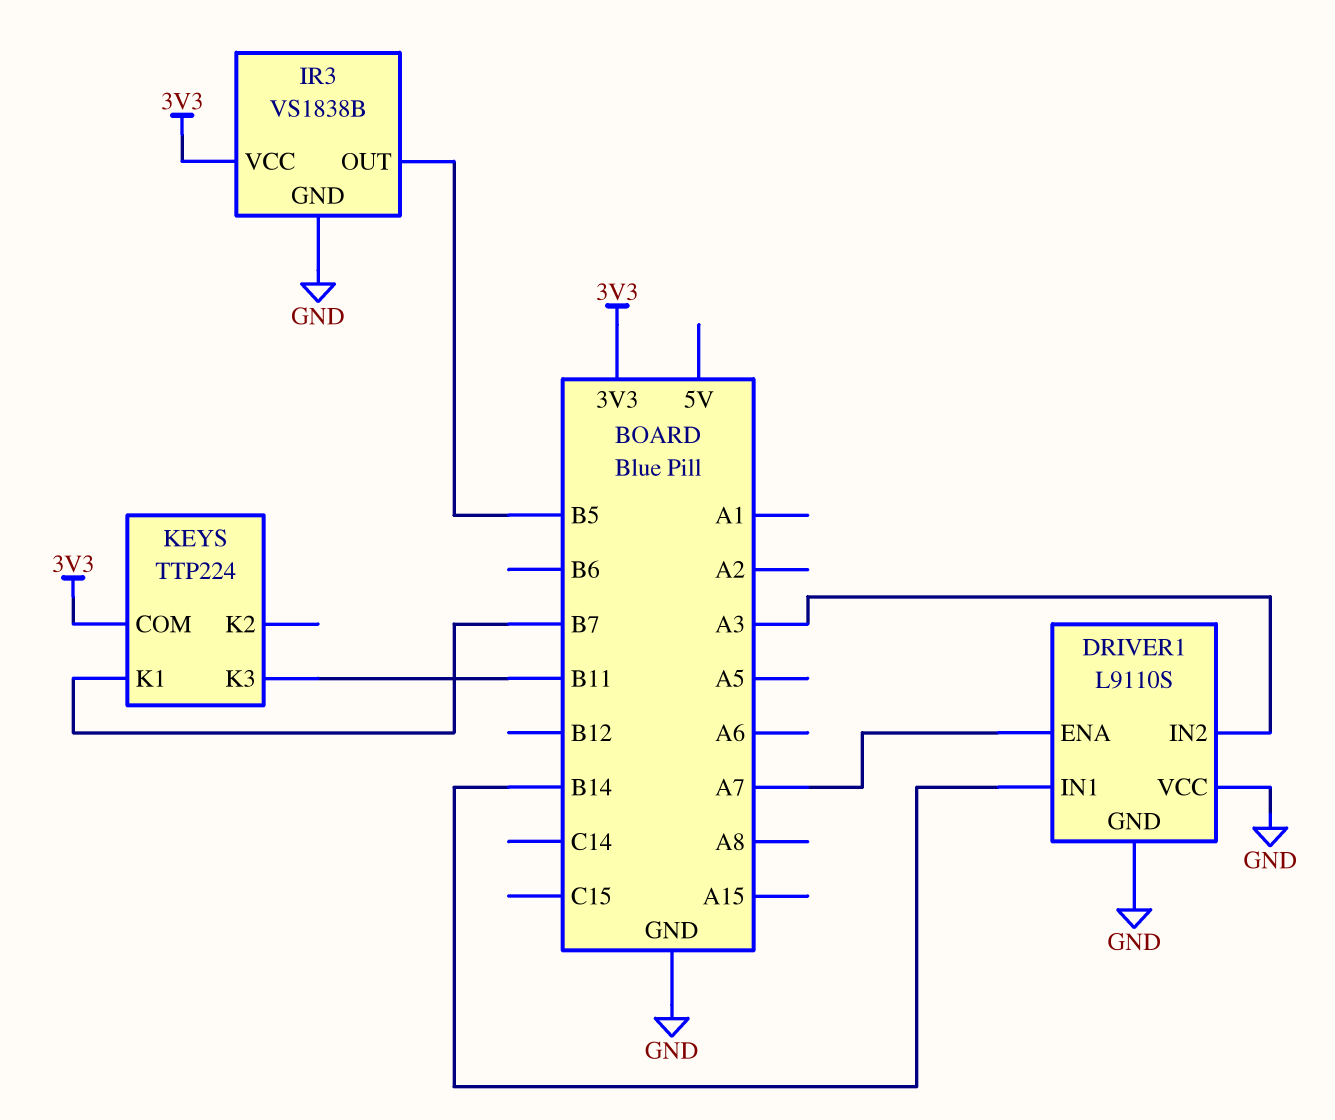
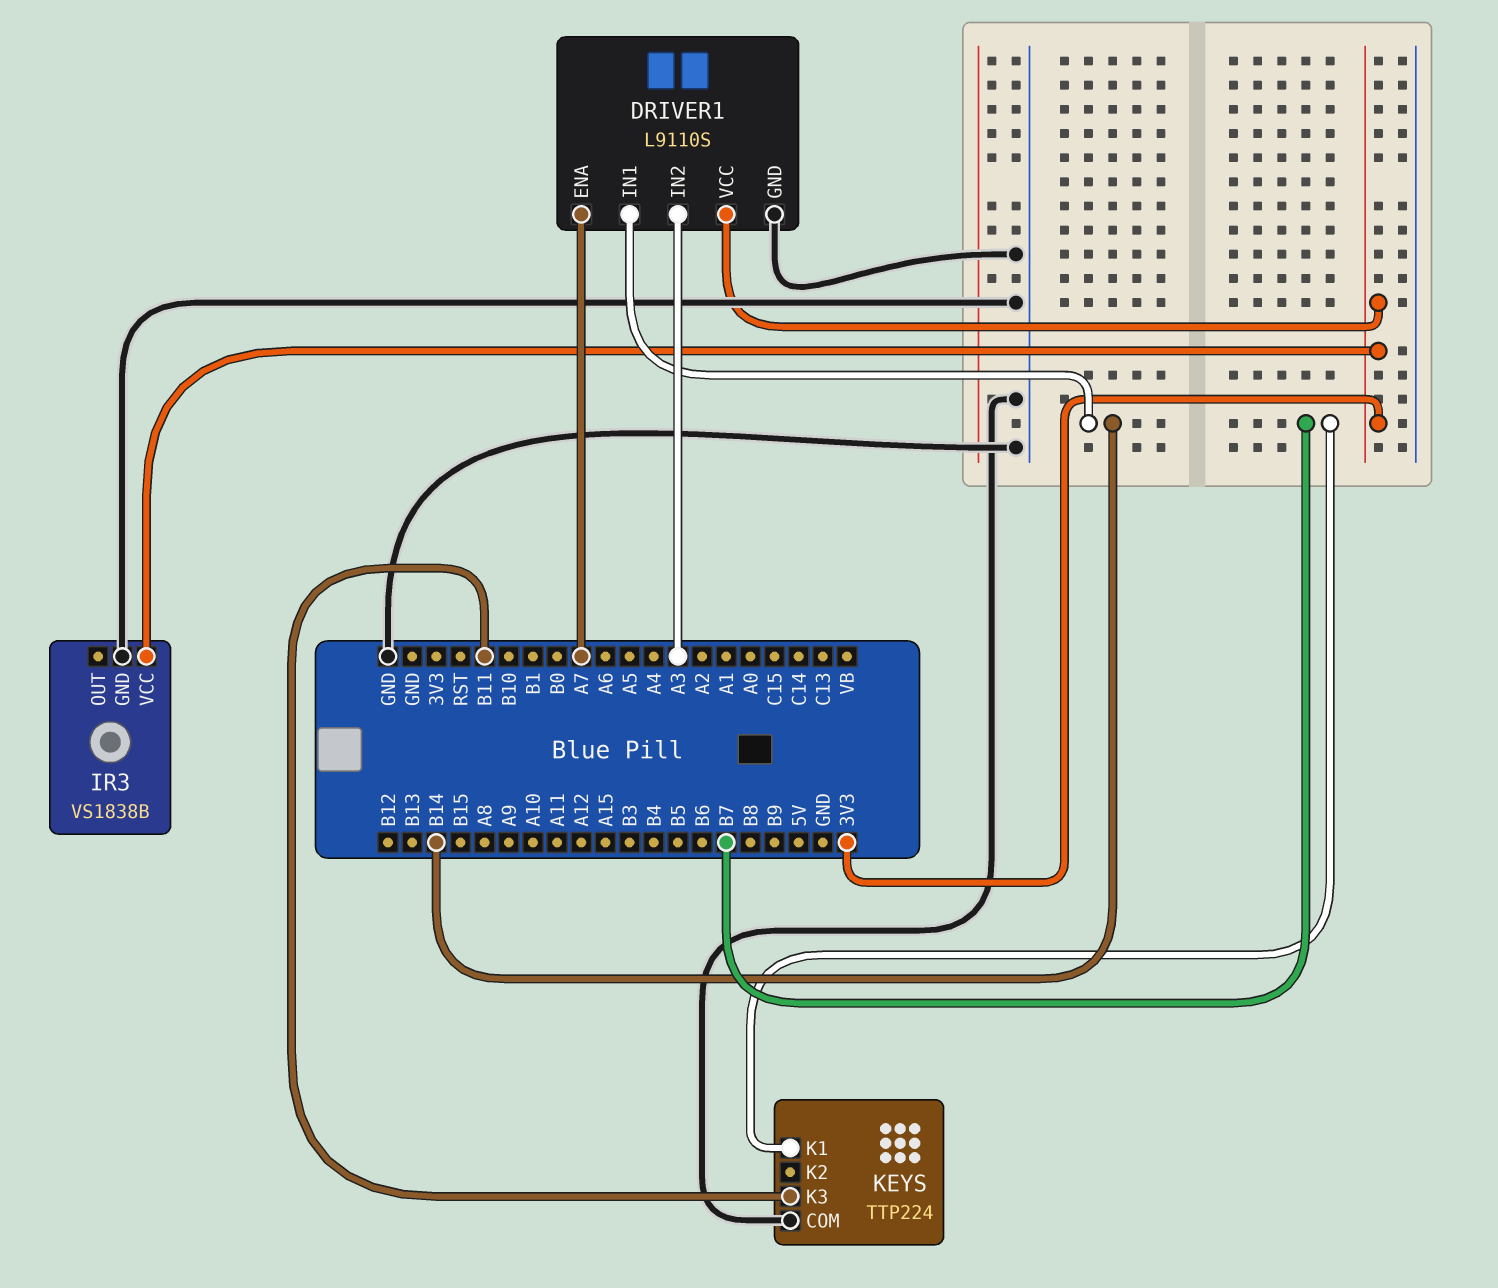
DRIVER1 pin VCC: GND -> 3V3
IR3 pin OUT: B5 -> none
KEYS pin COM: 3V3 -> GND

